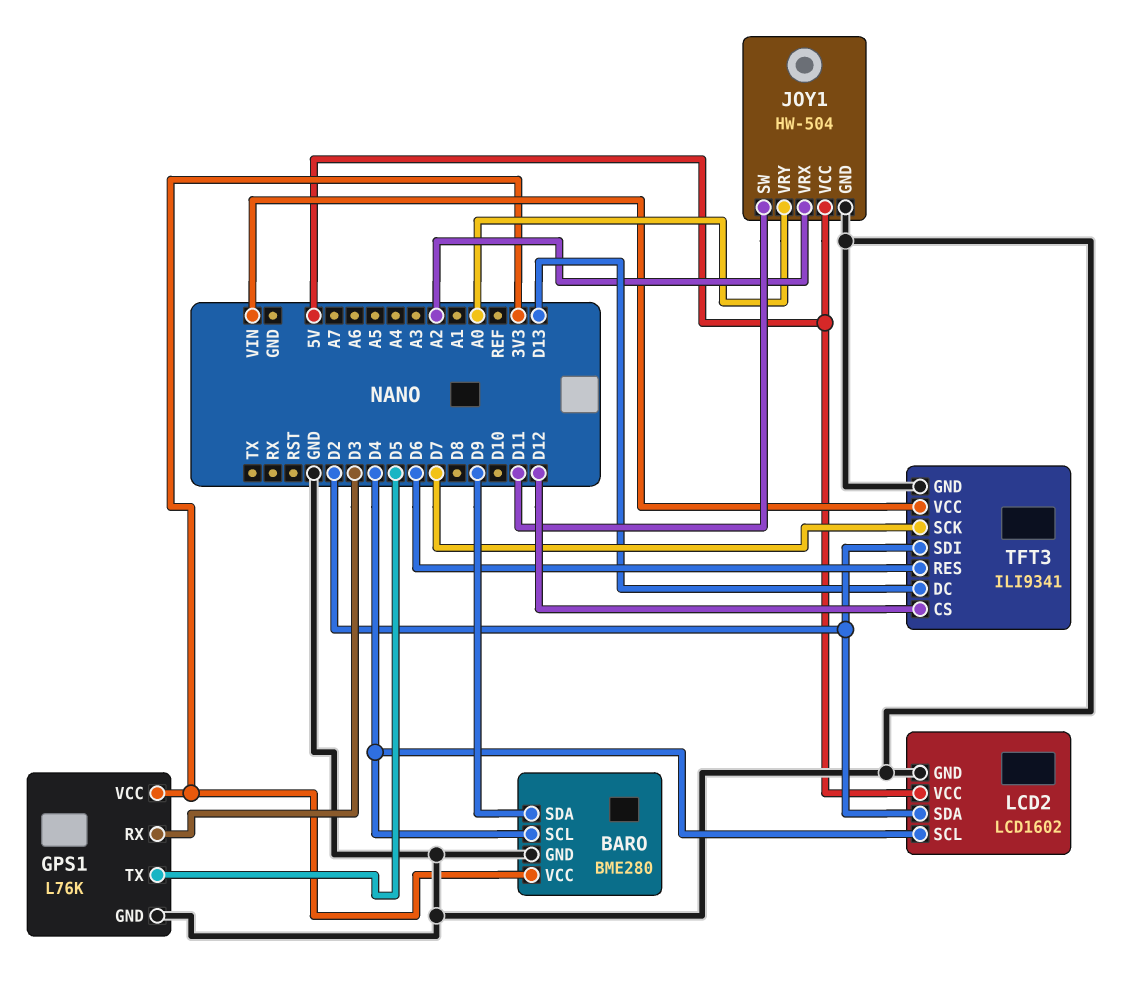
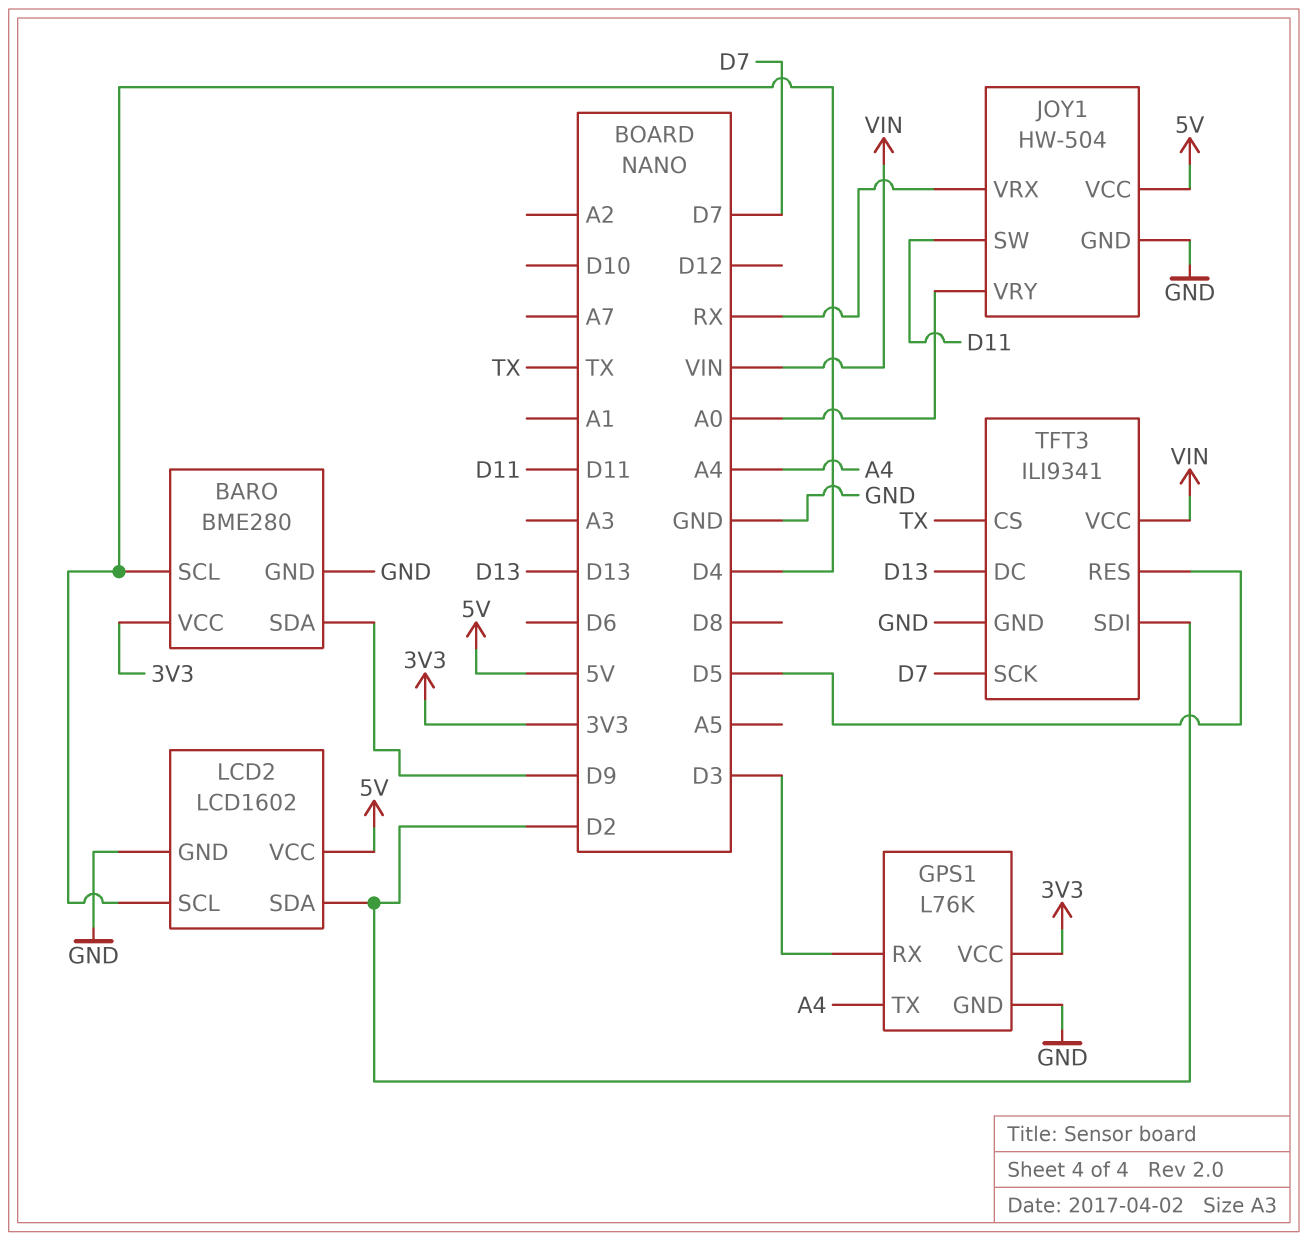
GPS1 pin TX: D5 -> A4
JOY1 pin VRX: A2 -> RX
TFT3 pin CS: D12 -> TX
TFT3 pin RES: D6 -> D5

